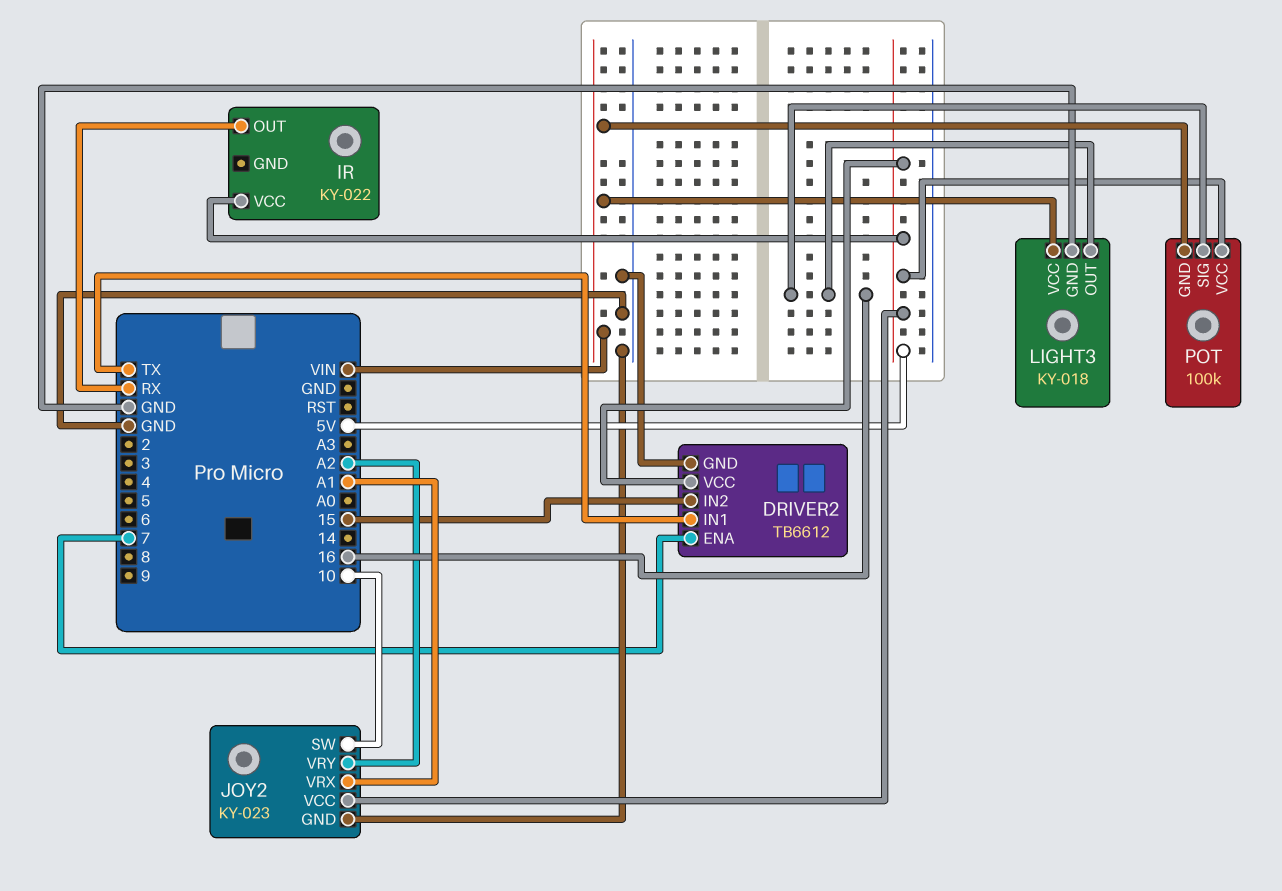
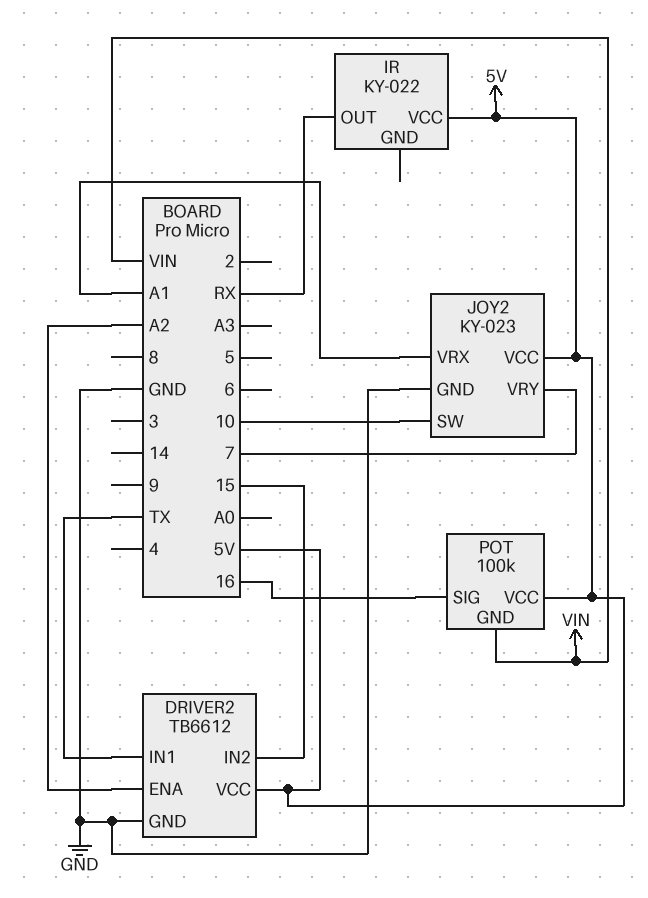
DRIVER2 pin ENA: 7 -> A2
JOY2 pin VRY: A2 -> 7
LIGHT3: KY-018 -> none
LIGHT3 pin GND: GND -> none
LIGHT3 pin OUT: 16 -> none
LIGHT3 pin VCC: VIN -> none

